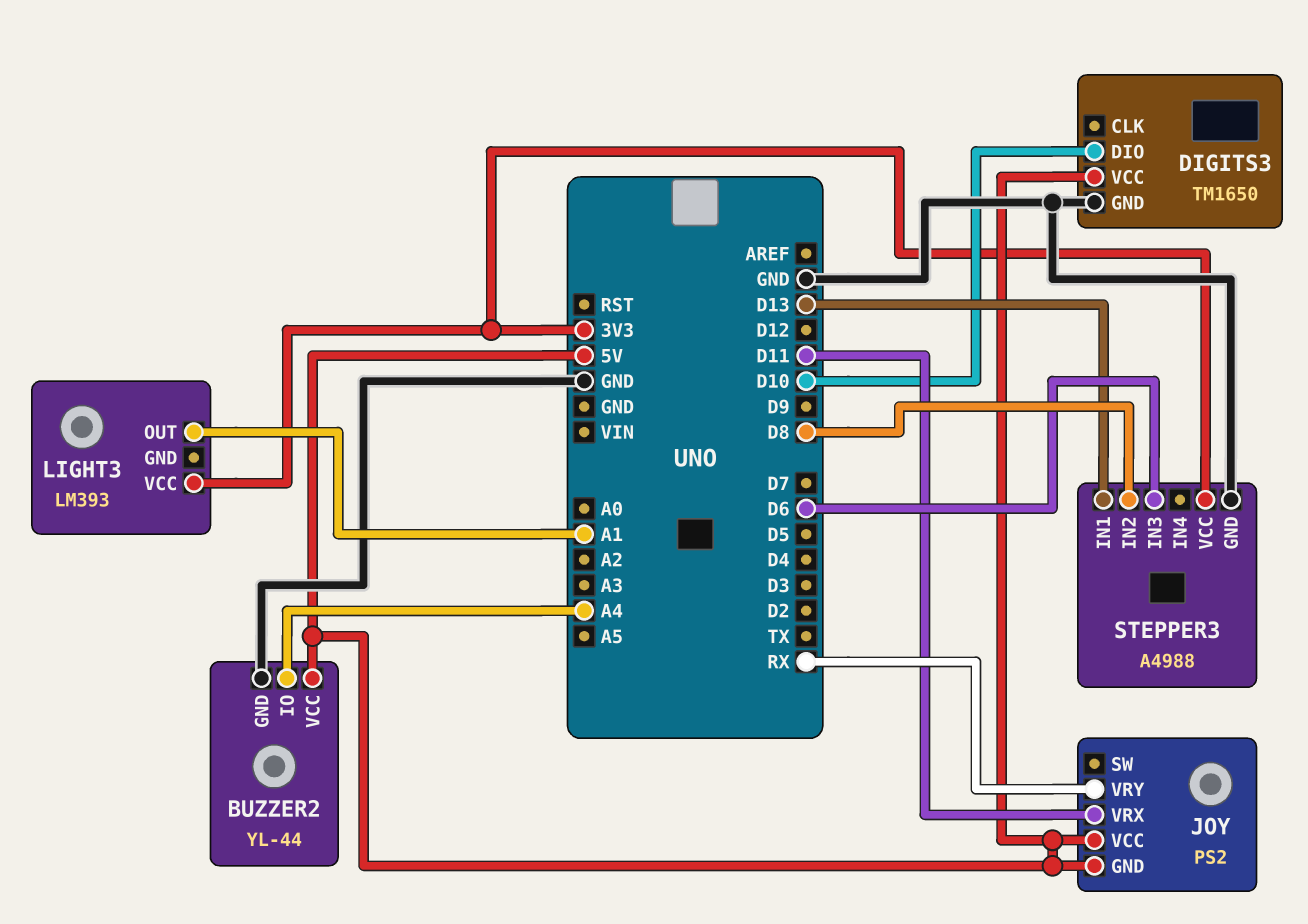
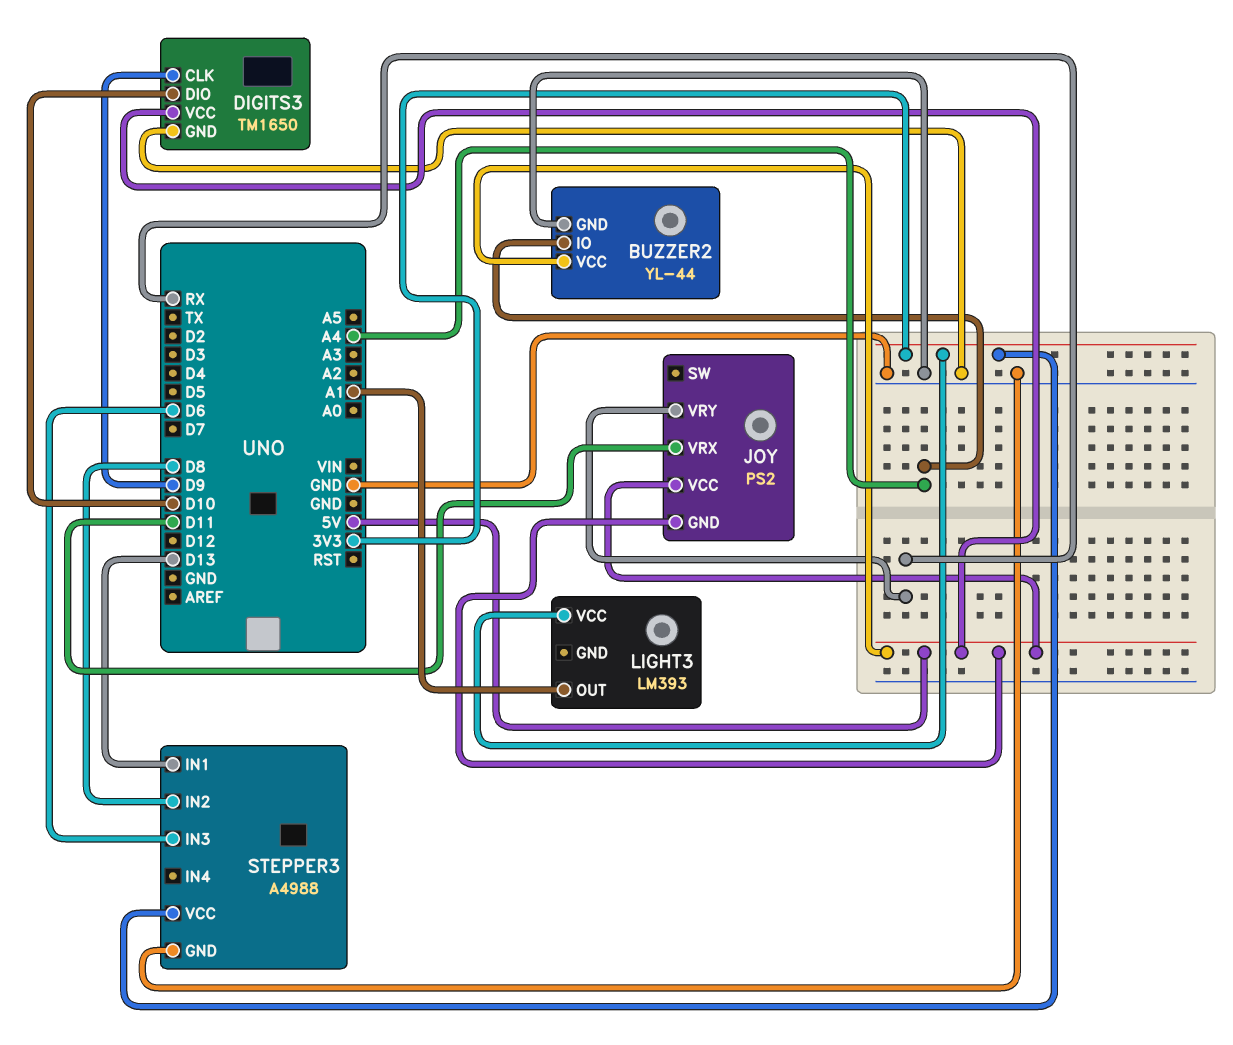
DIGITS3 pin CLK: none -> D9

